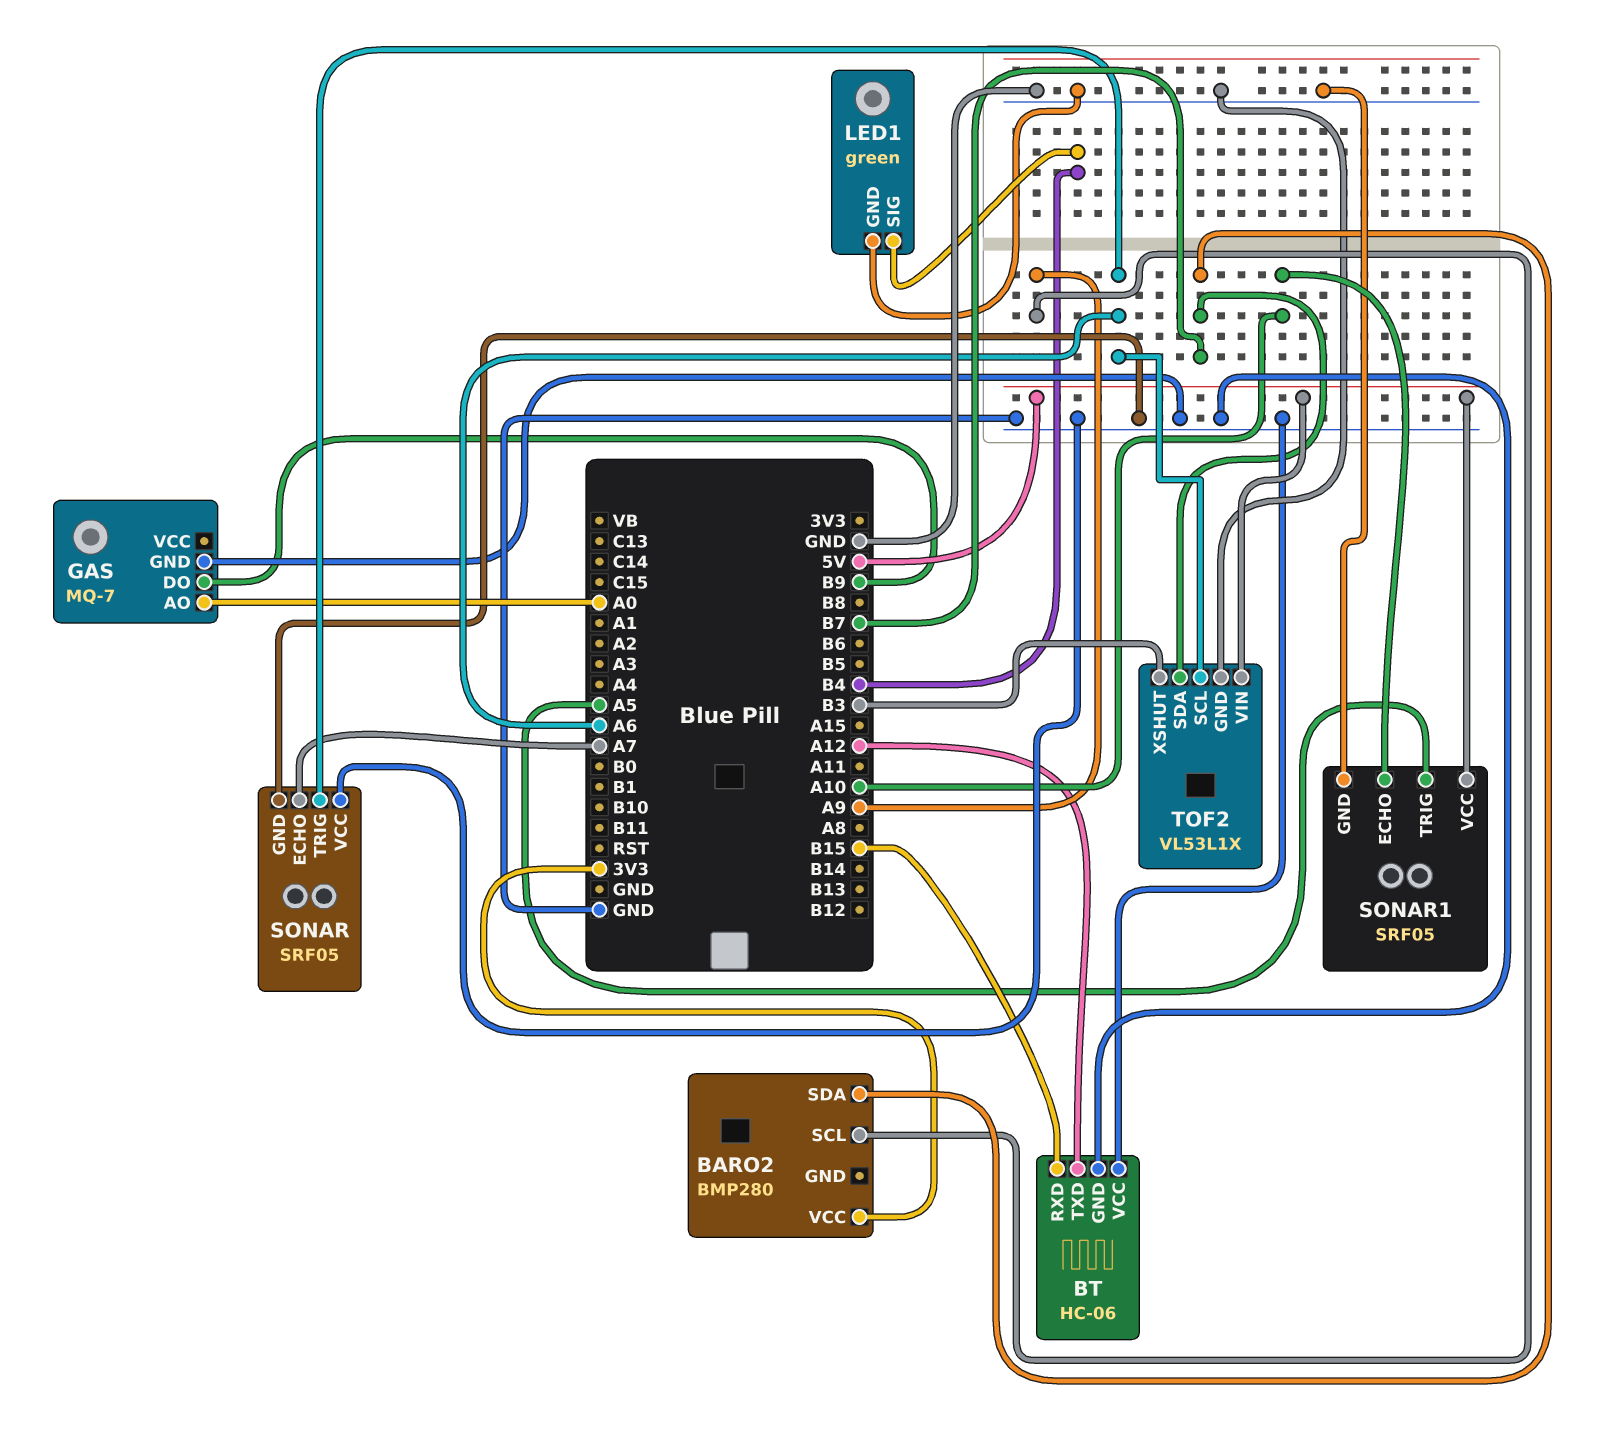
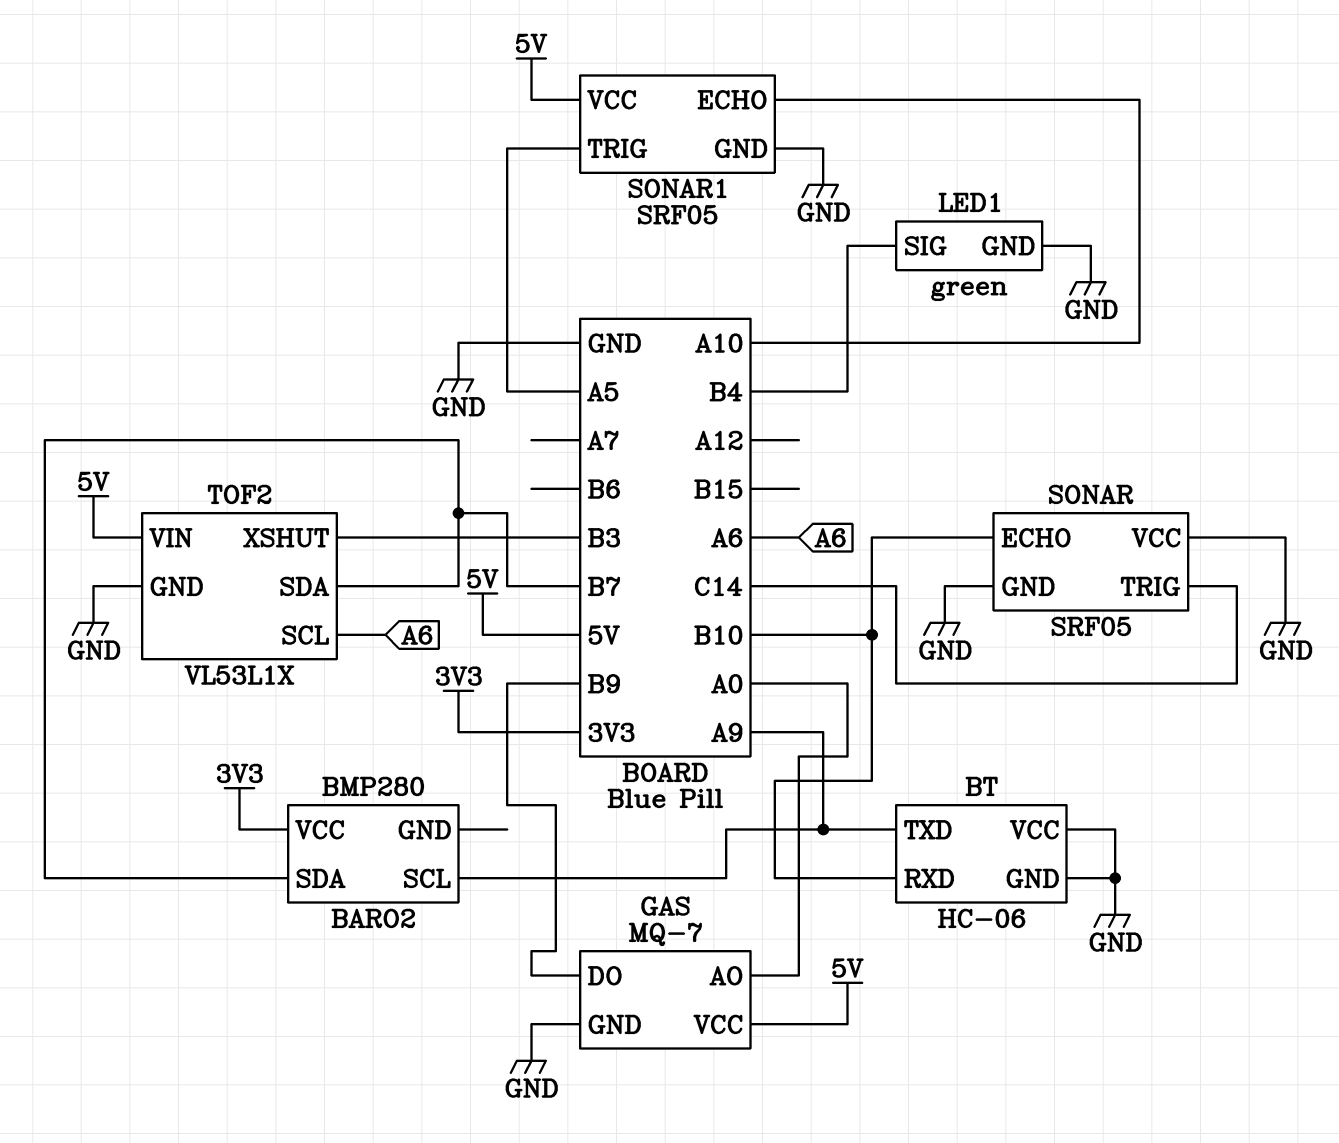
BT pin RXD: B15 -> B10
BT pin TXD: A12 -> A9
GAS pin VCC: none -> 5V
SONAR pin ECHO: A7 -> B10
SONAR pin TRIG: A6 -> C14

